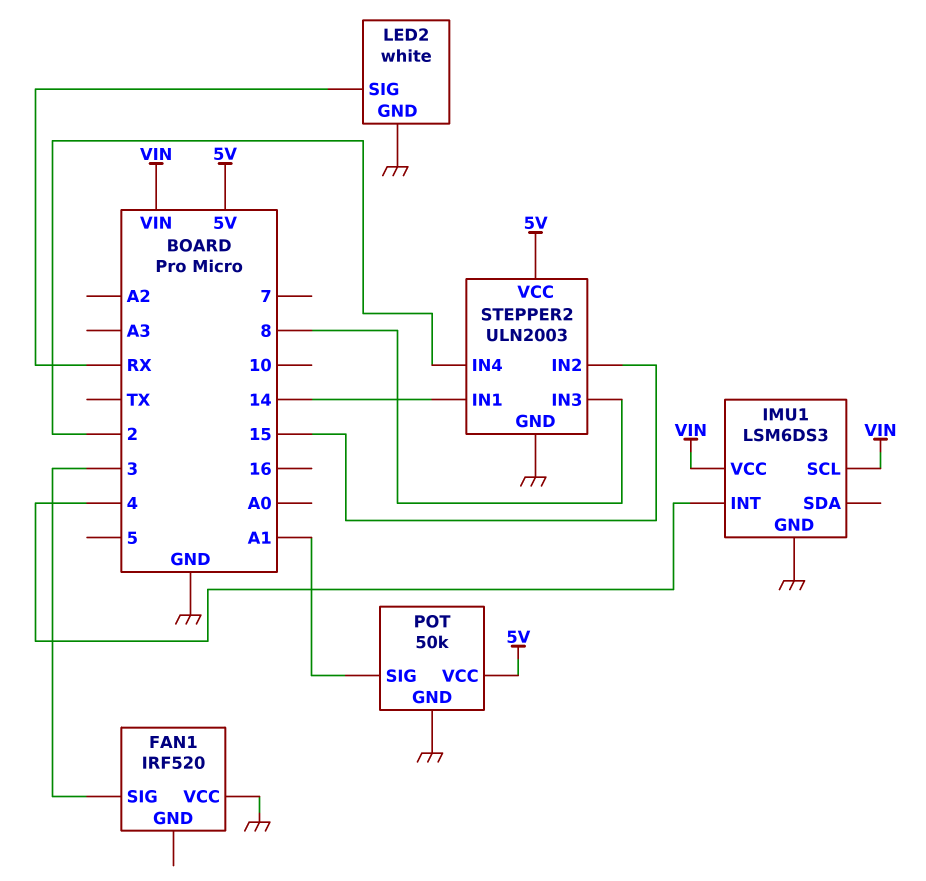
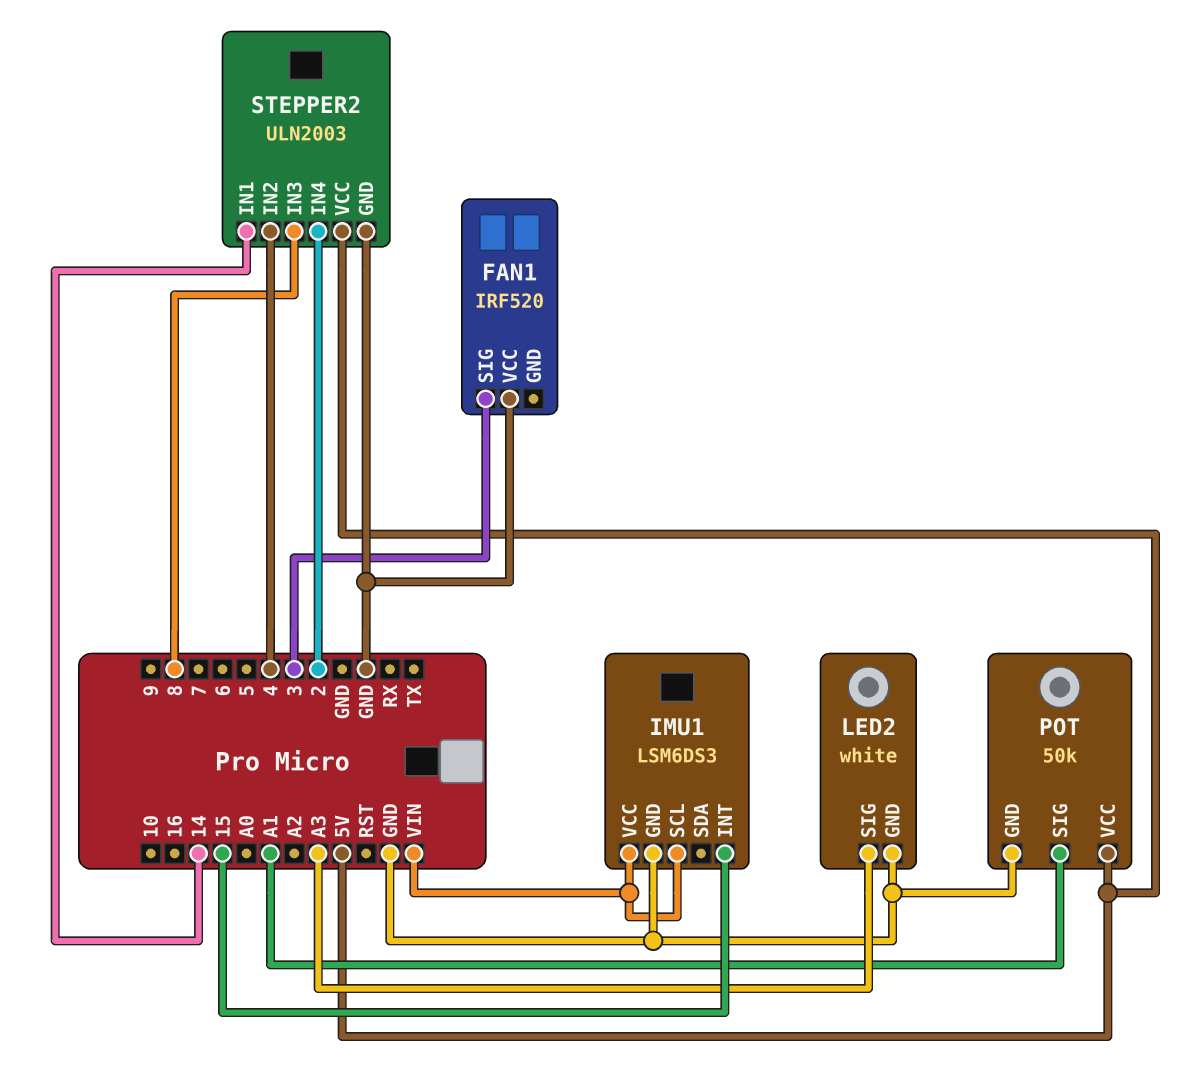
IMU1 pin INT: 4 -> 15
LED2 pin SIG: RX -> A3
STEPPER2 pin IN2: 15 -> 4

